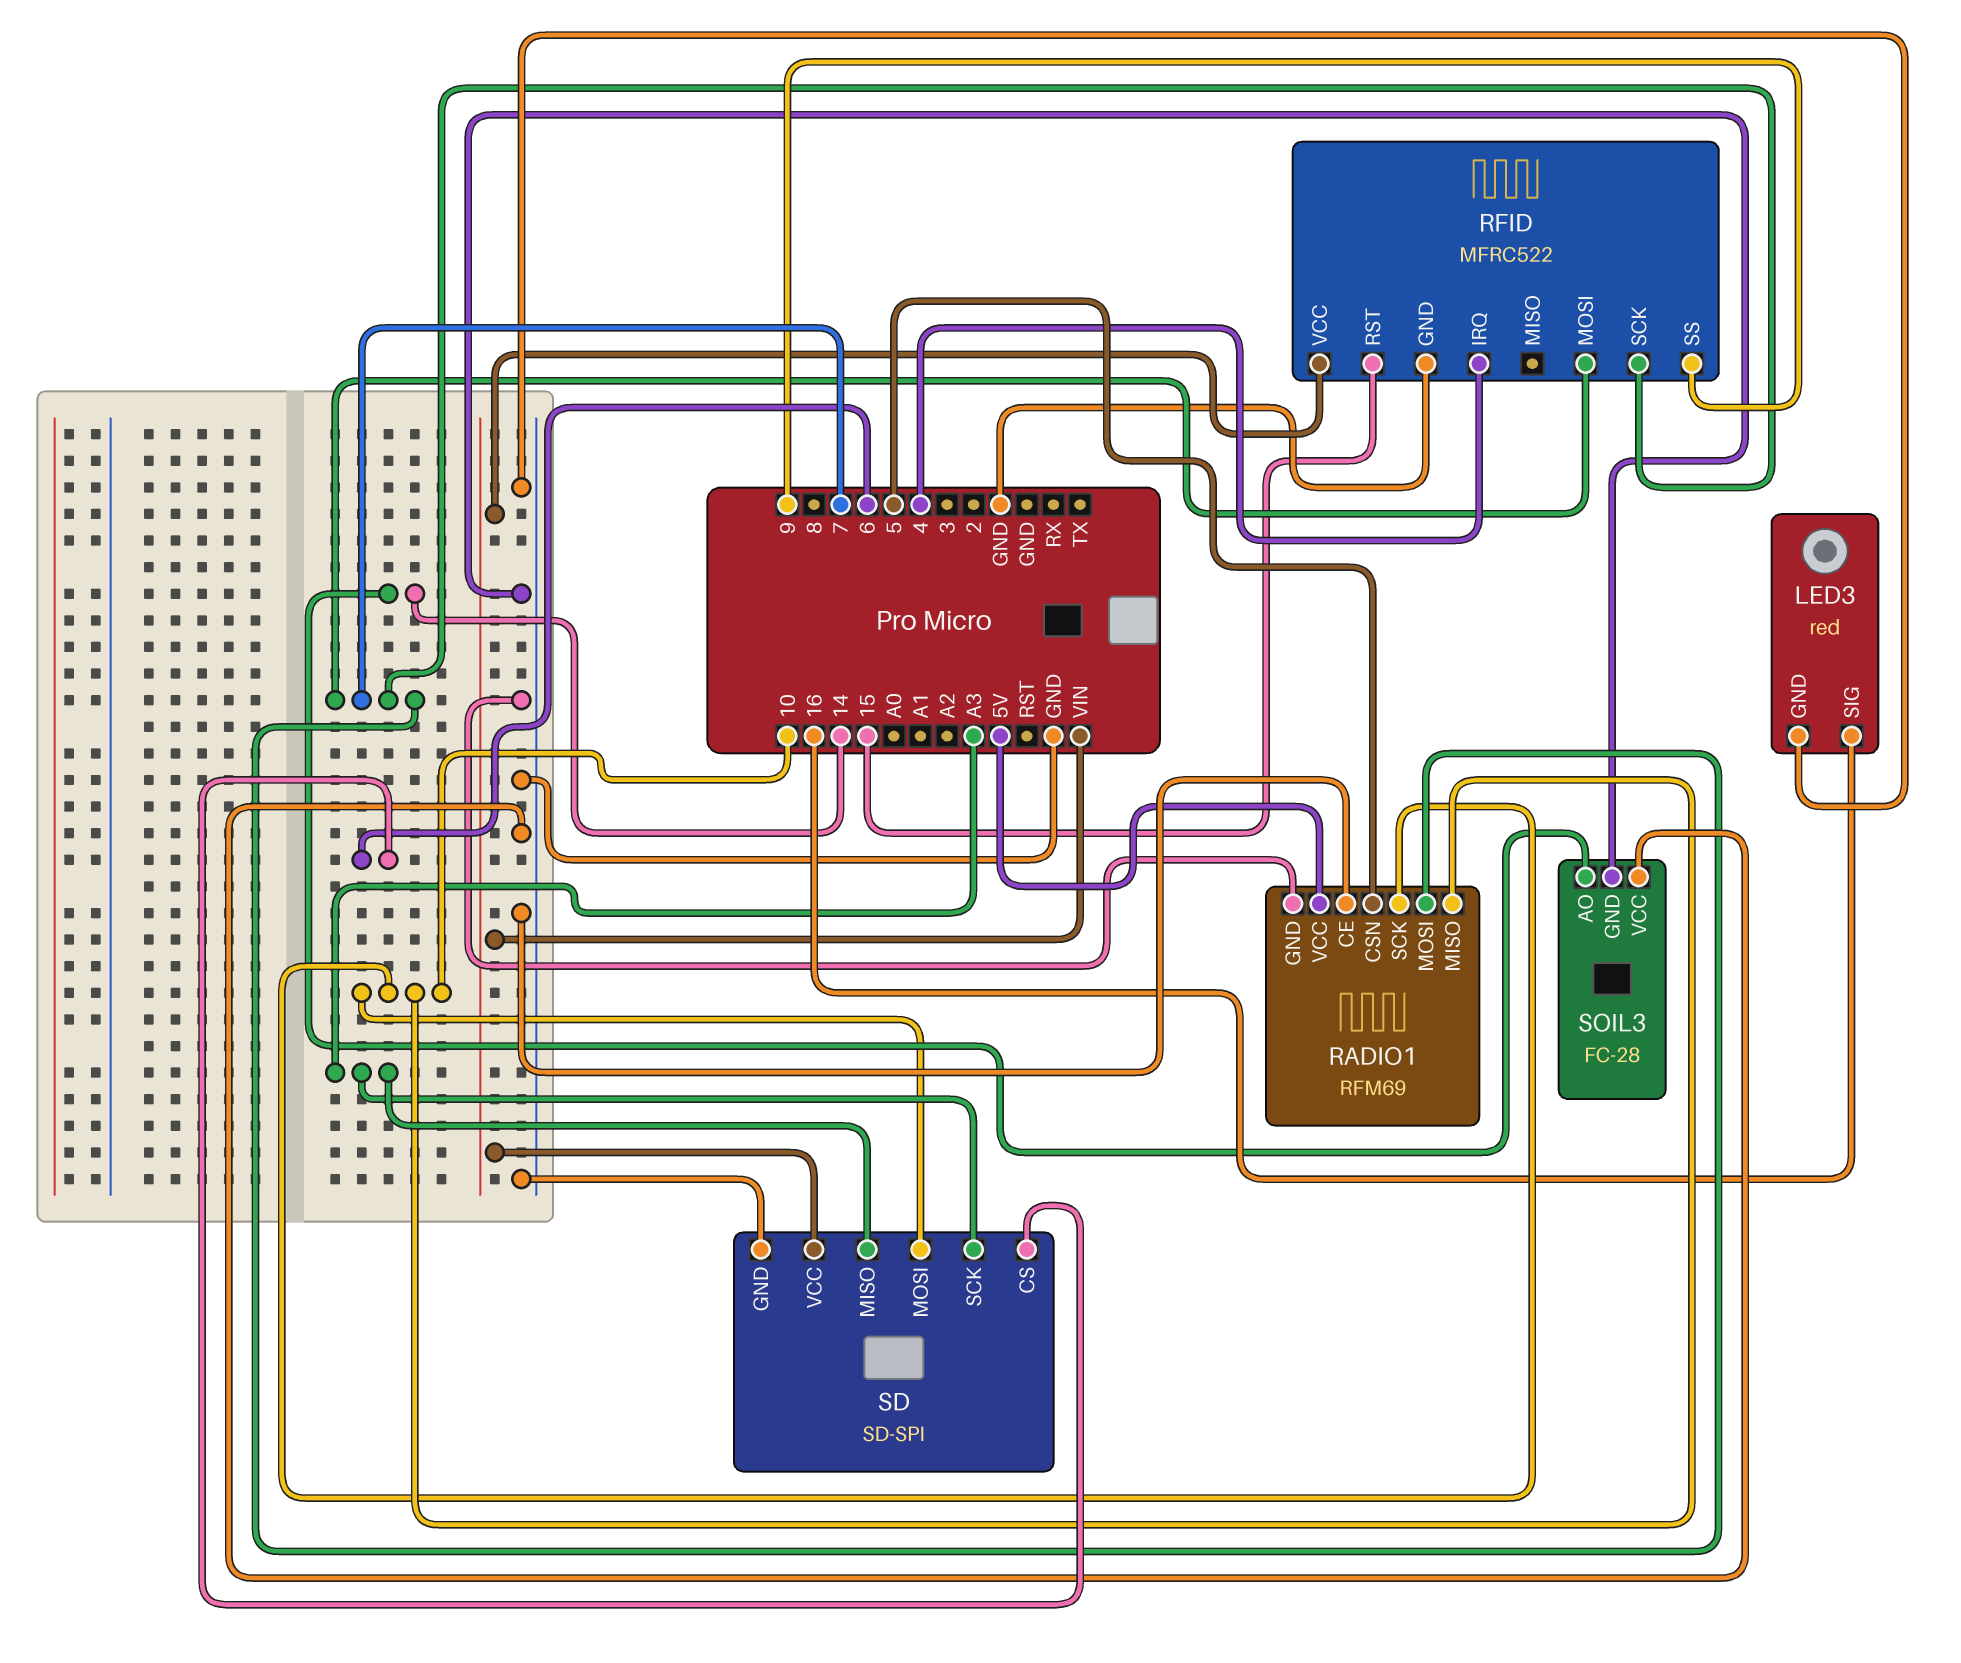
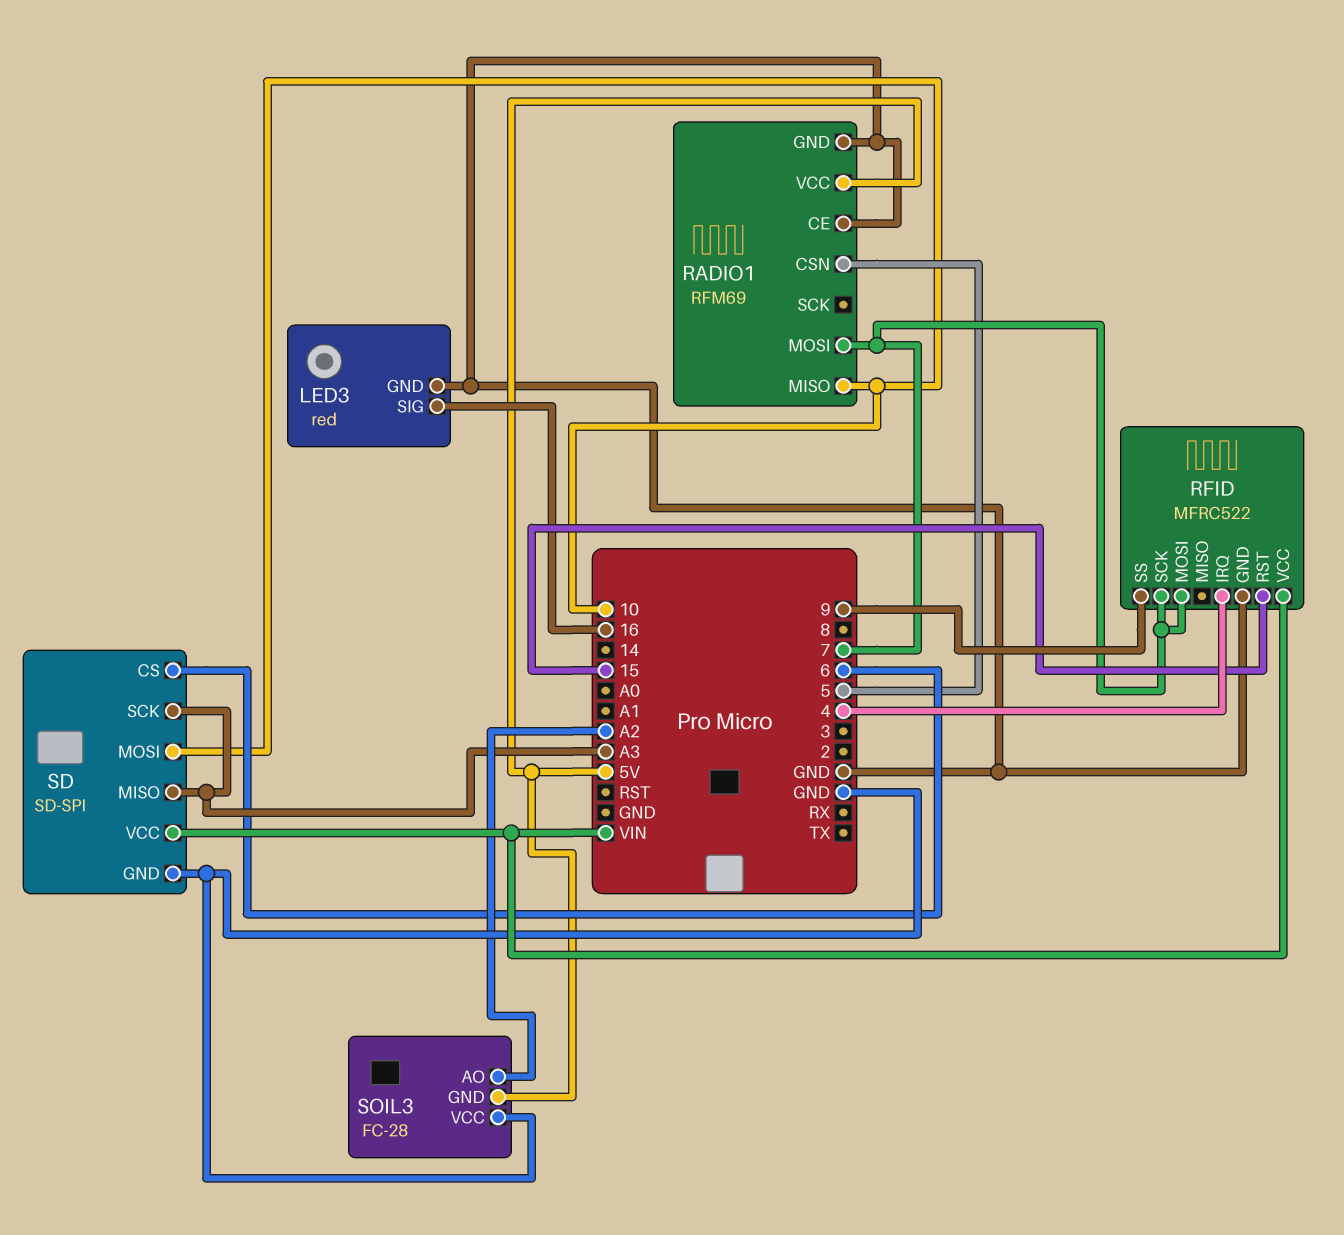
RADIO1 pin SCK: 10 -> none
SOIL3 pin AO: 14 -> A2
SOIL3 pin GND: GND -> 5V

